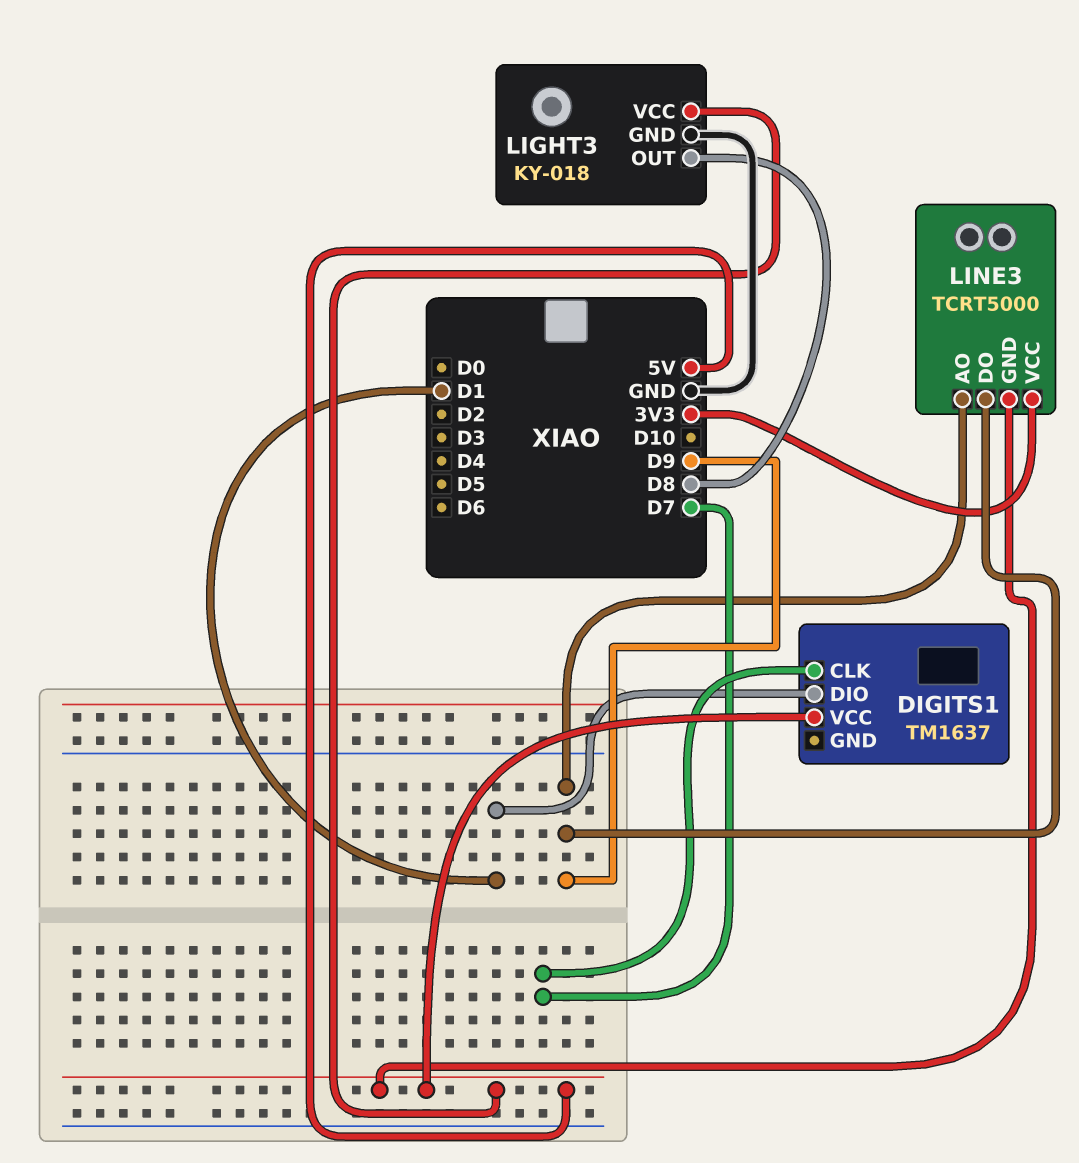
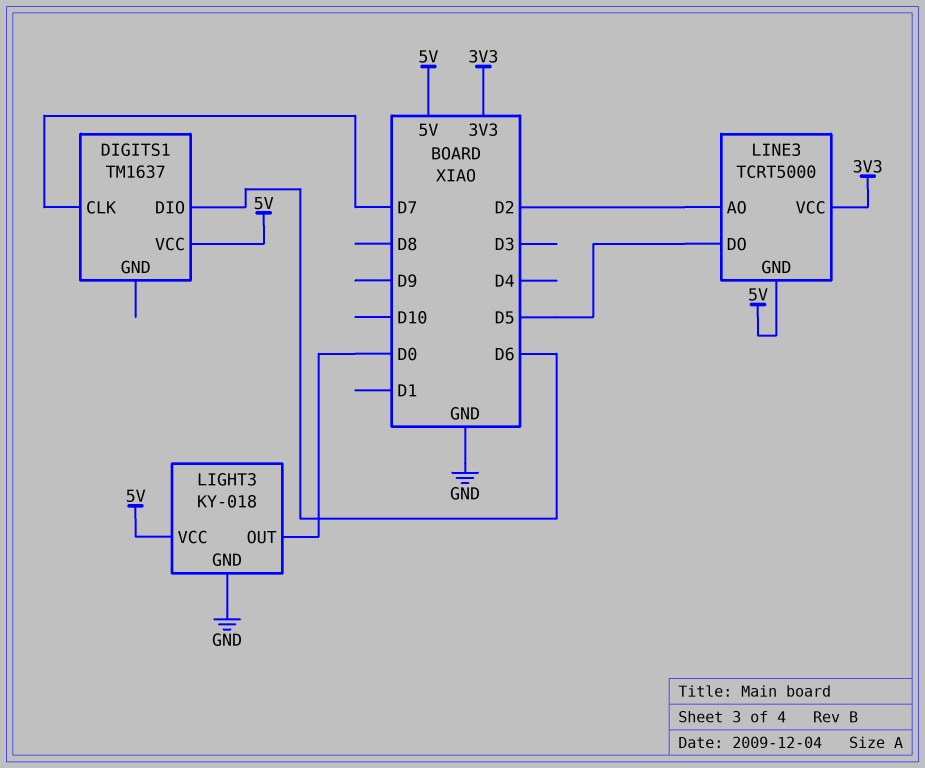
DIGITS1 pin DIO: D1 -> D6
LIGHT3 pin OUT: D8 -> D0
LINE3 pin AO: D9 -> D2
LINE3 pin DO: D9 -> D5

